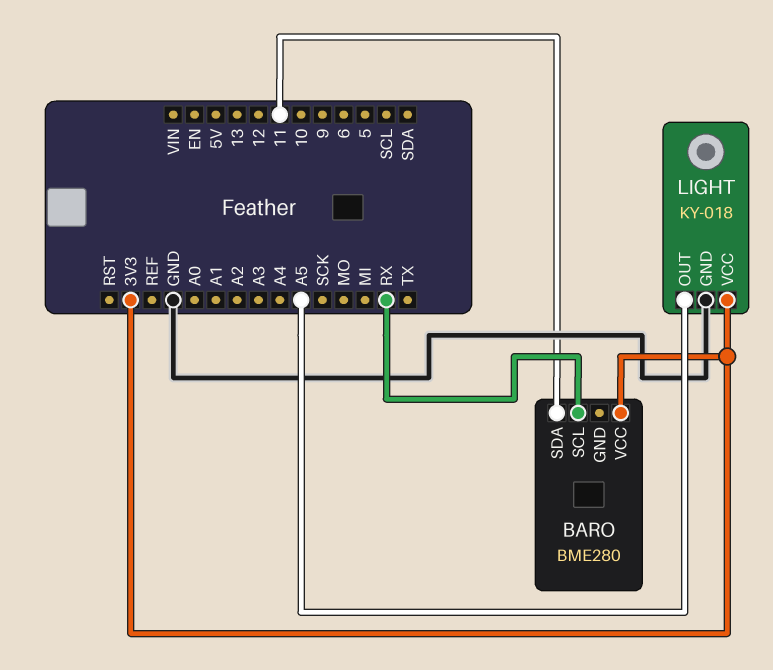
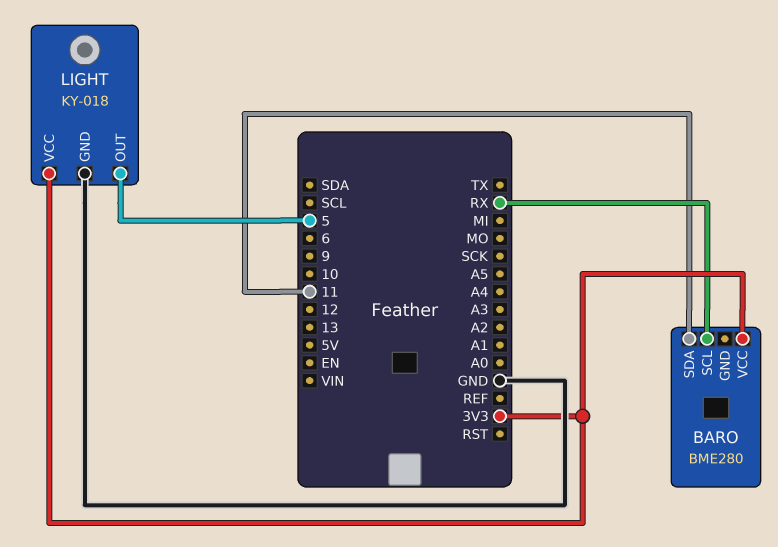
LIGHT pin OUT: A5 -> 5

